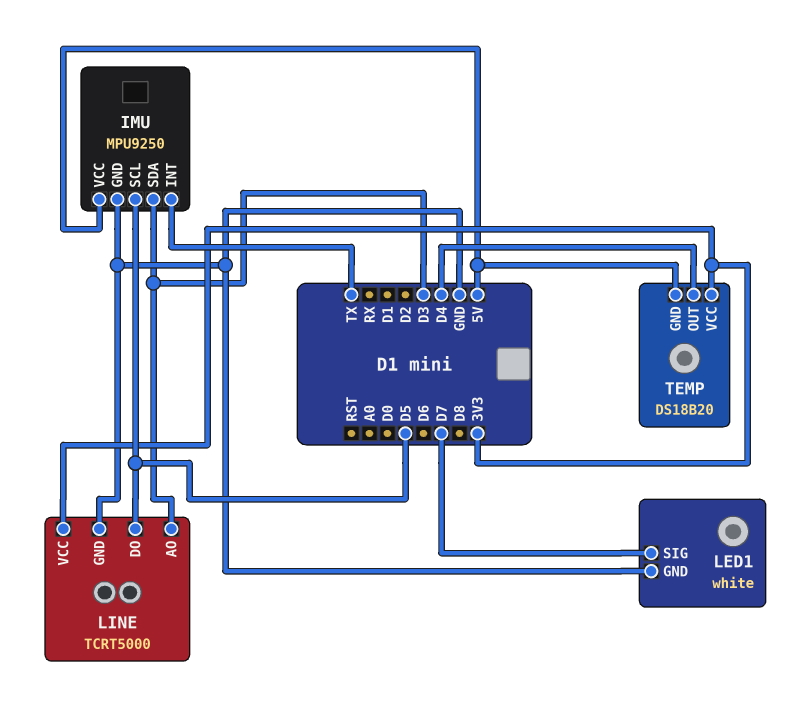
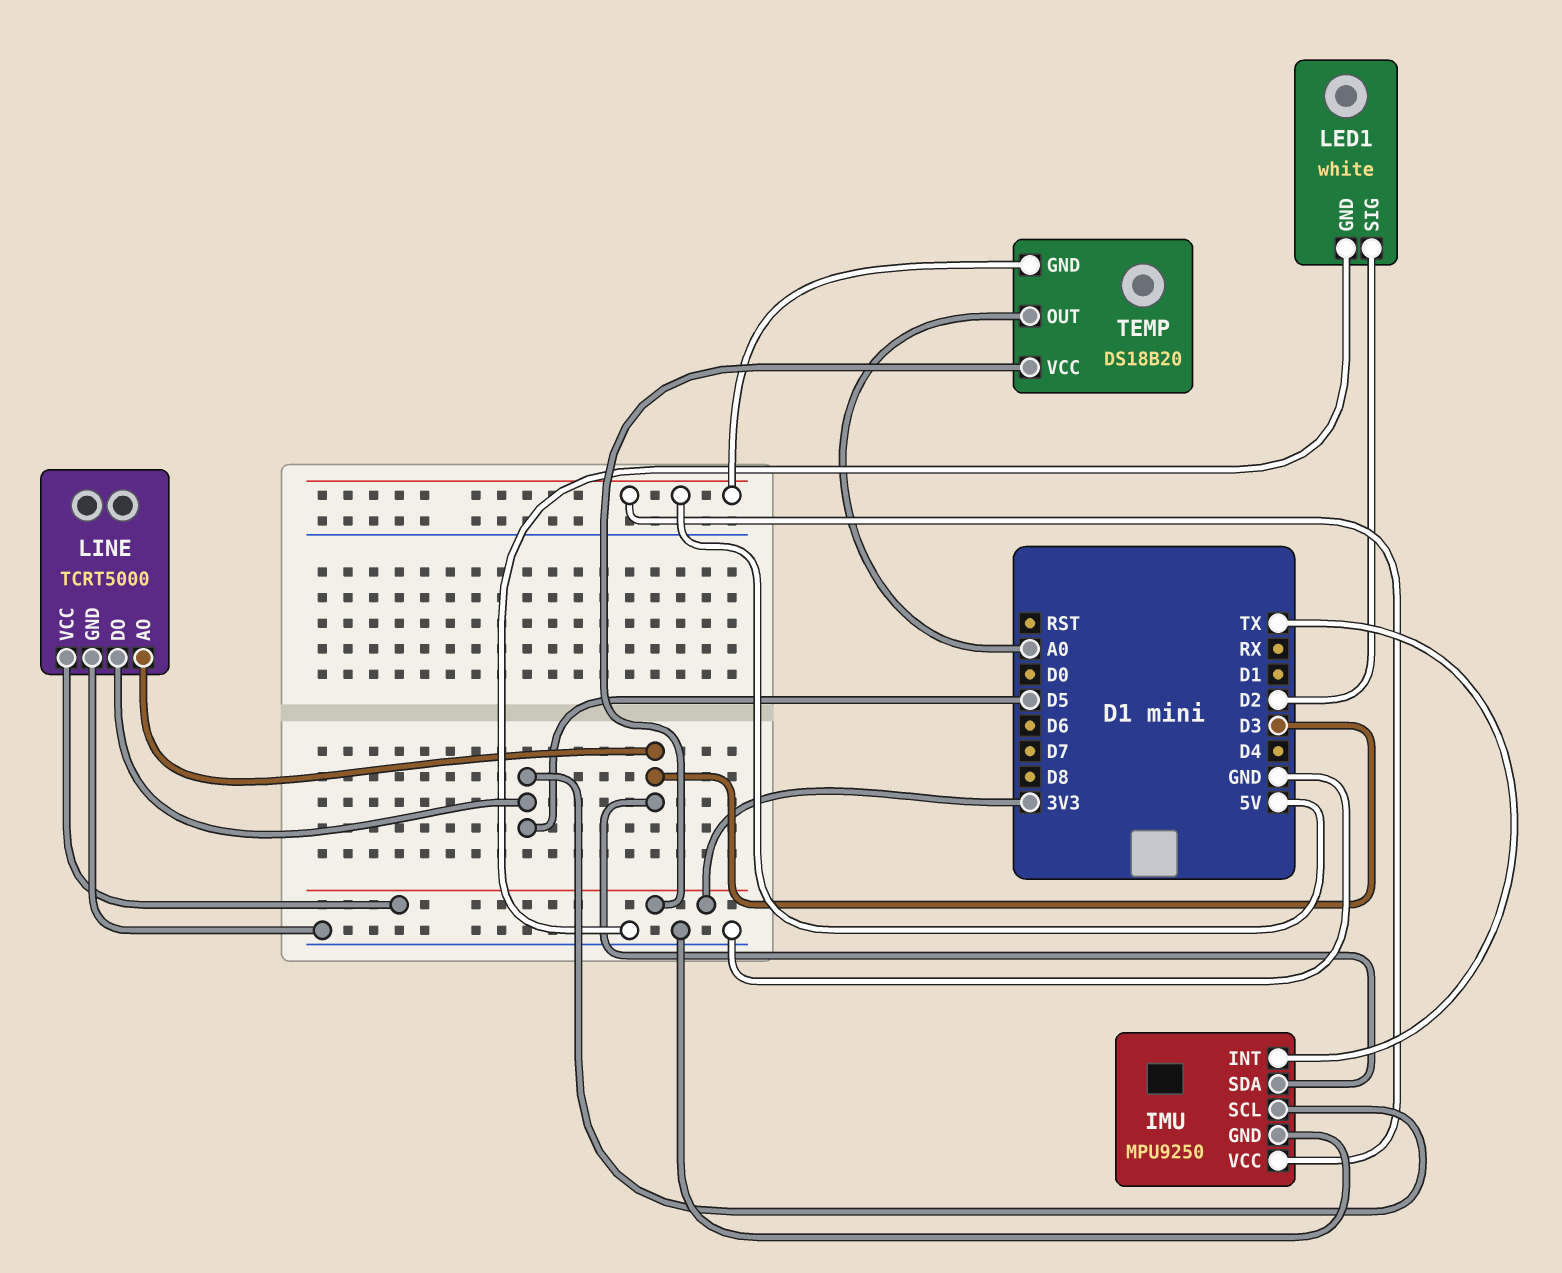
LED1 pin SIG: D7 -> D2
TEMP pin OUT: D4 -> A0

